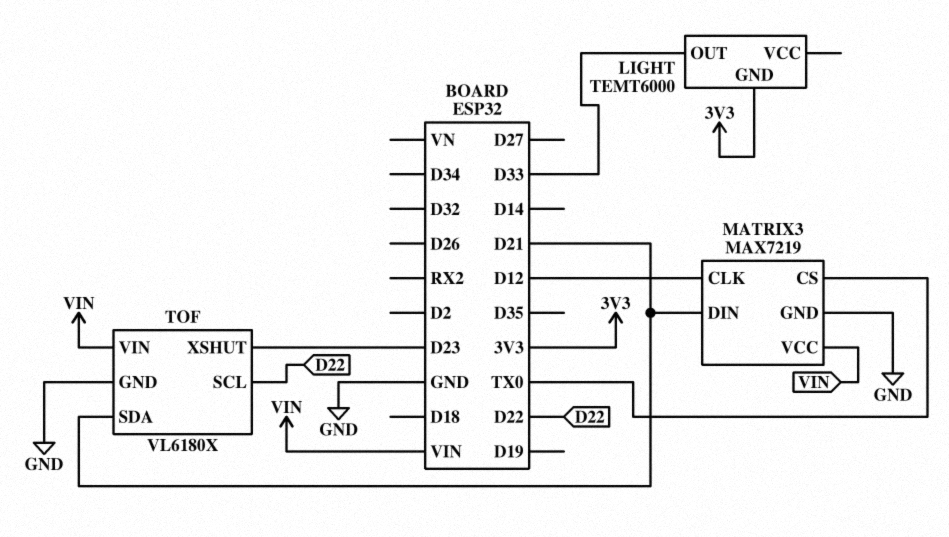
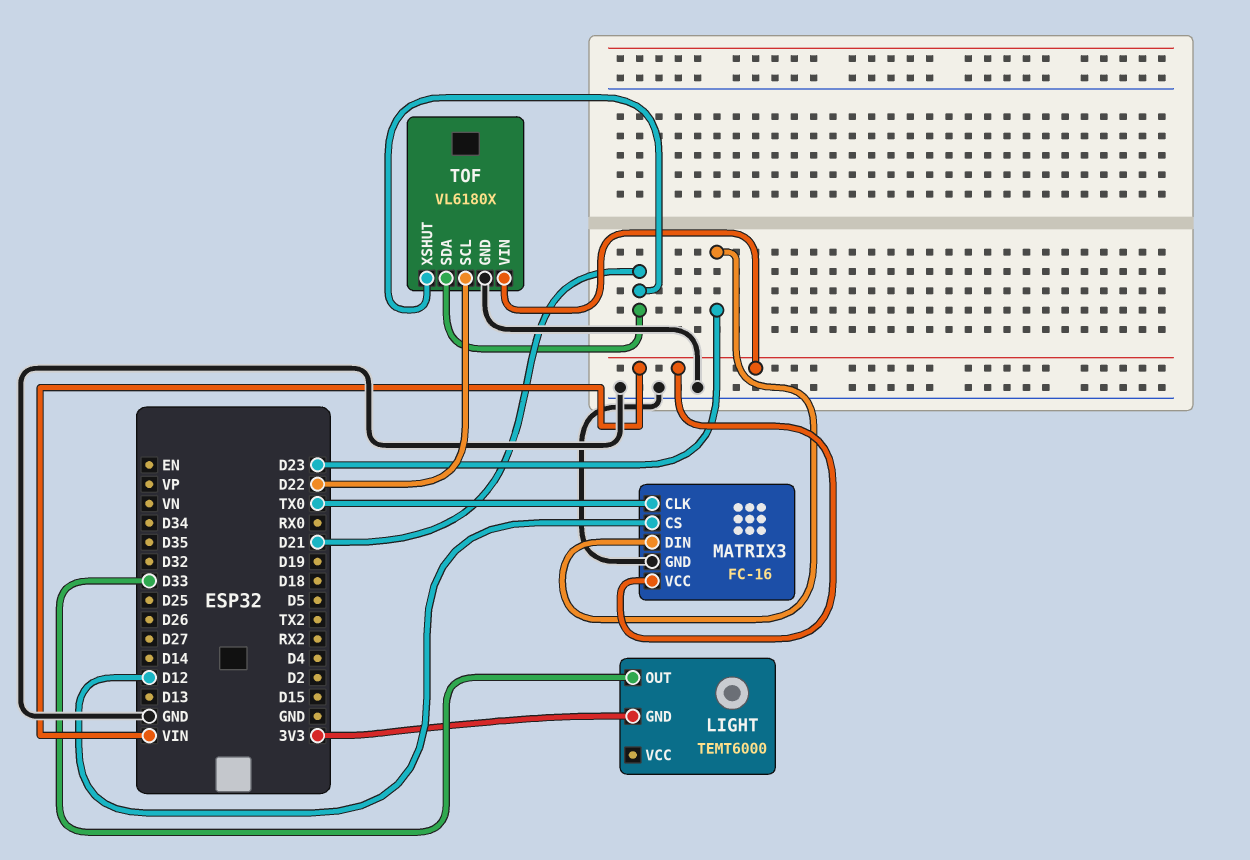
MATRIX3: MAX7219 -> FC-16
MATRIX3 pin CLK: D12 -> TX0
MATRIX3 pin CS: TX0 -> D12
MATRIX3 pin DIN: D21 -> D23
TOF pin XSHUT: D23 -> D21

